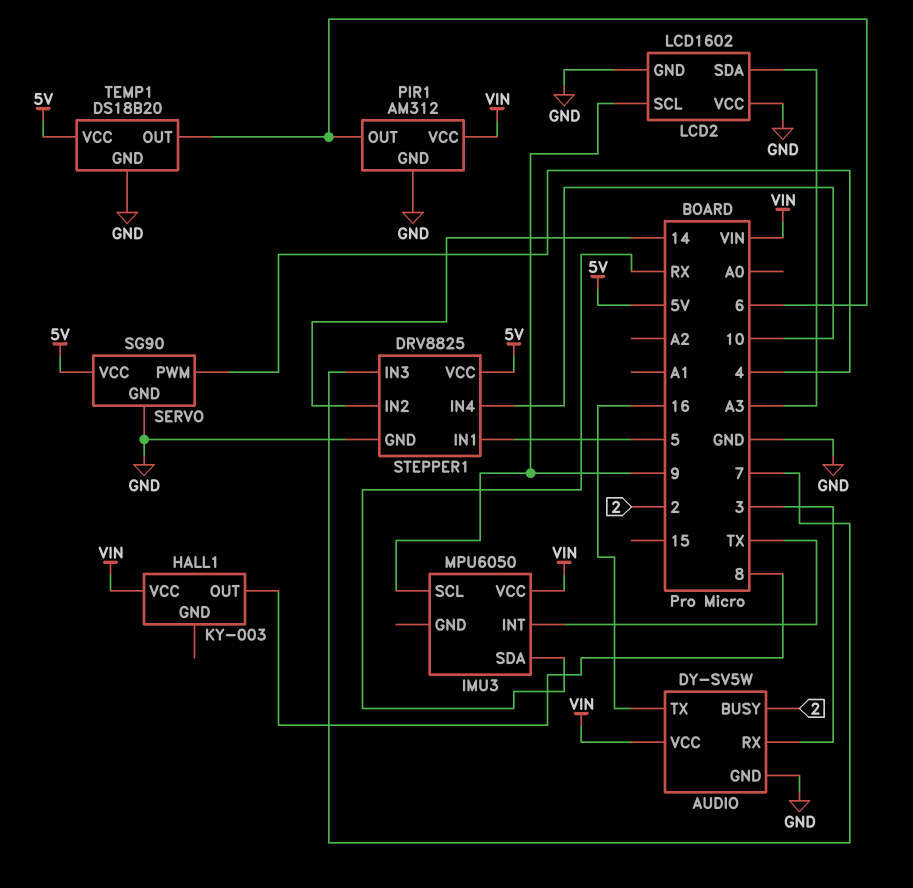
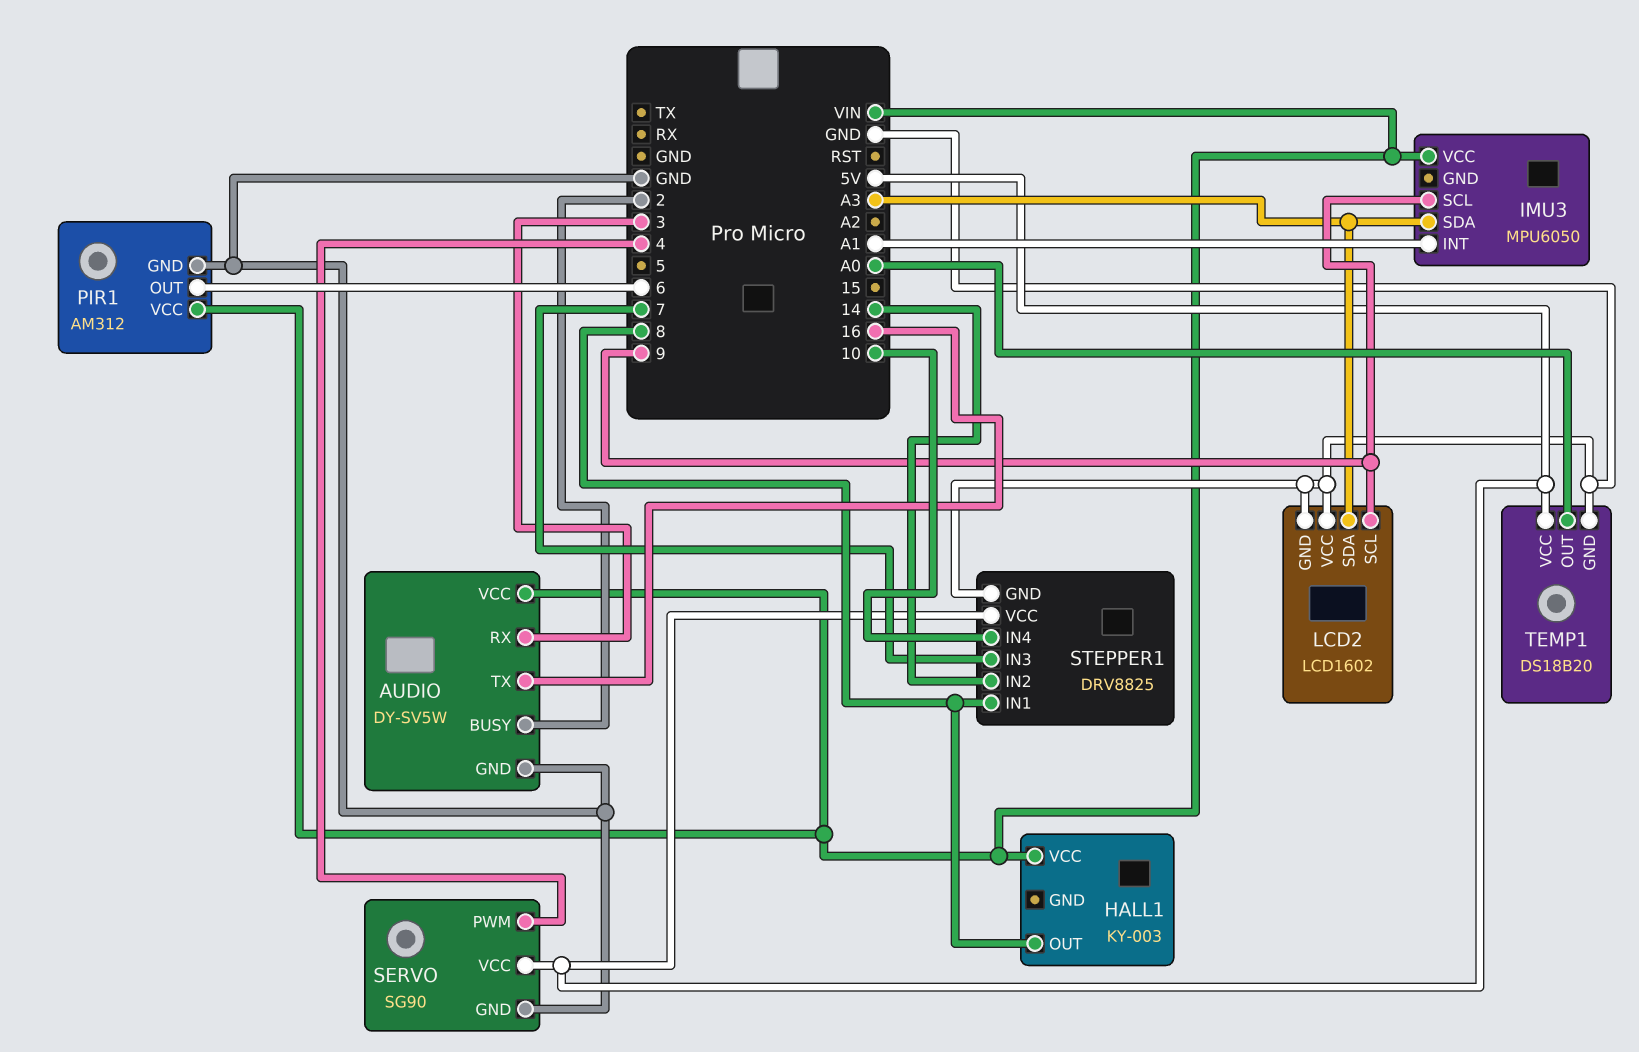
IMU3 pin INT: TX -> A1
IMU3 pin SDA: RX -> A3
STEPPER1 pin IN1: 5 -> 8
TEMP1 pin OUT: 6 -> A0

